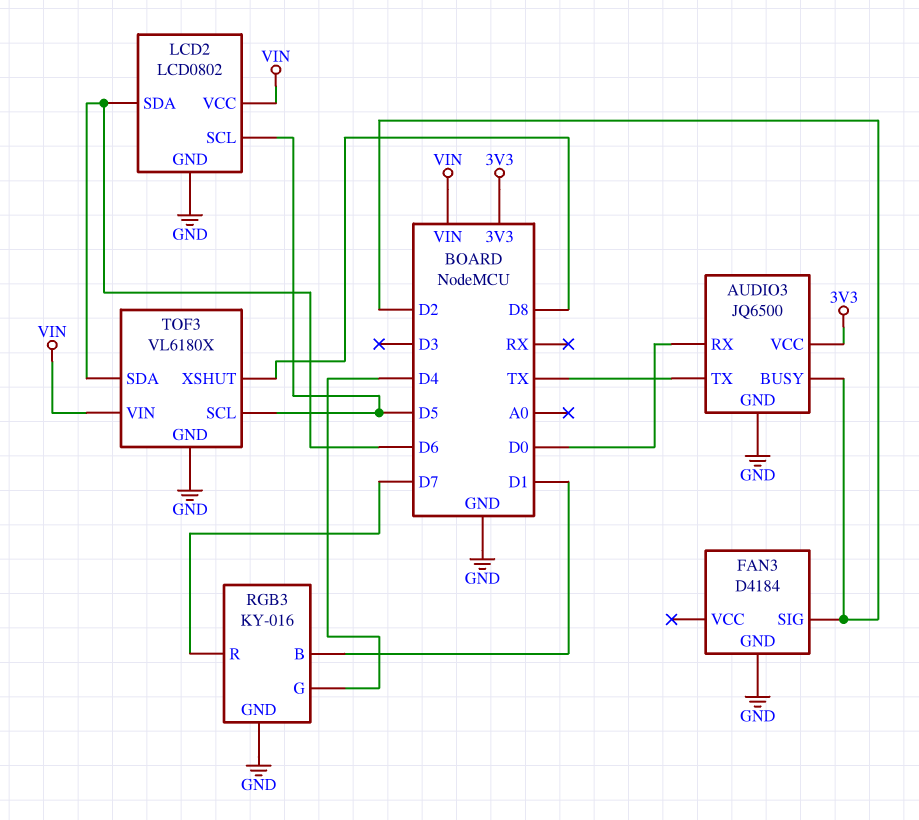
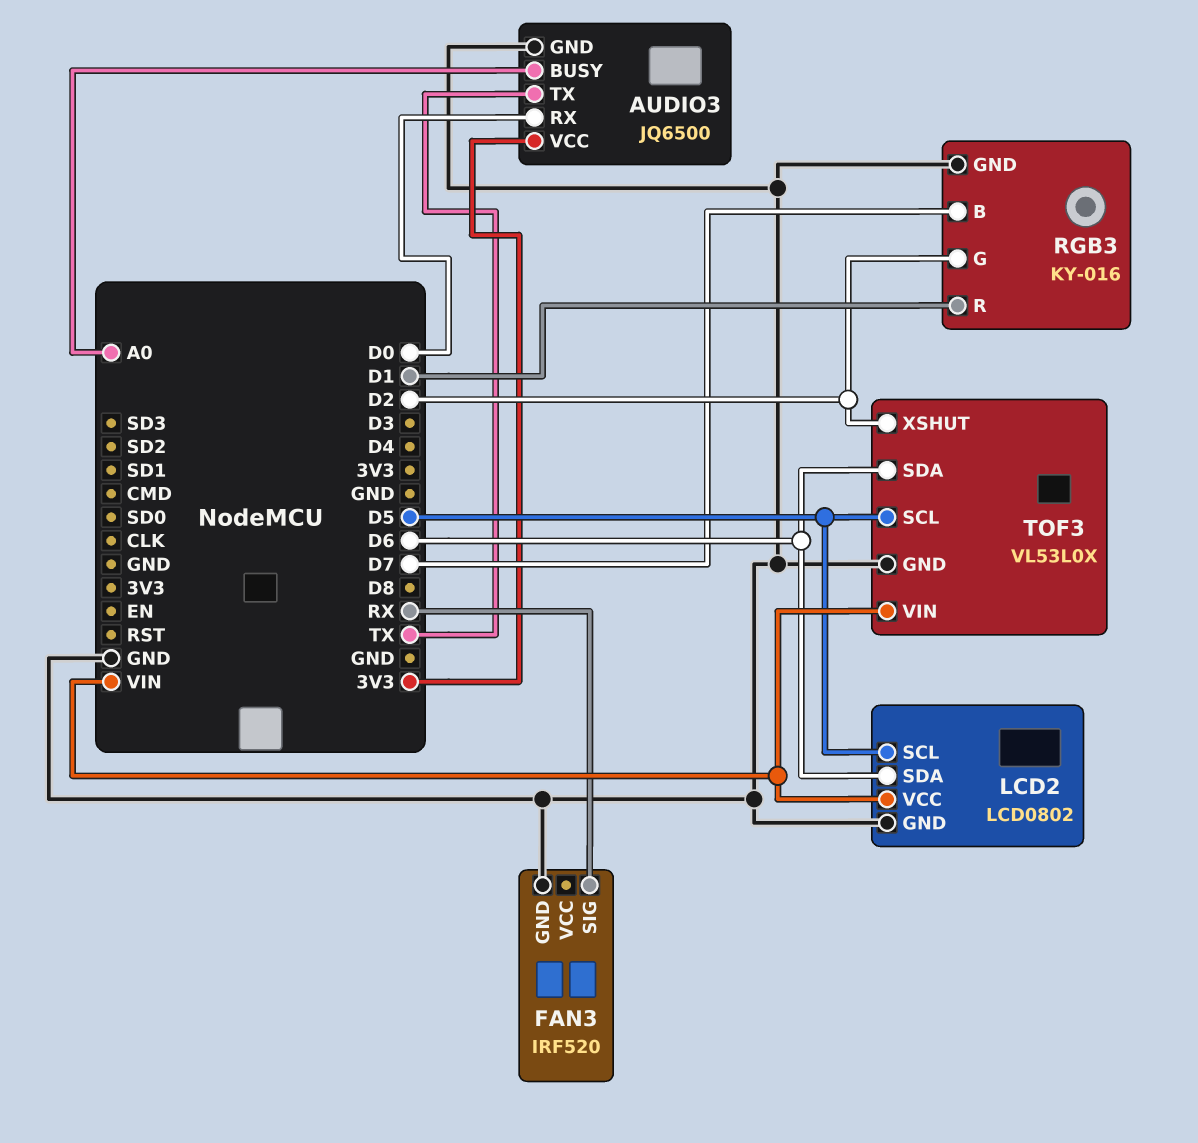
AUDIO3 pin BUSY: D2 -> A0
FAN3: D4184 -> IRF520
FAN3 pin SIG: D2 -> RX
RGB3 pin B: D1 -> D7
RGB3 pin G: D4 -> D2
RGB3 pin R: D7 -> D1
TOF3: VL6180X -> VL53L0X
TOF3 pin XSHUT: D8 -> D2

